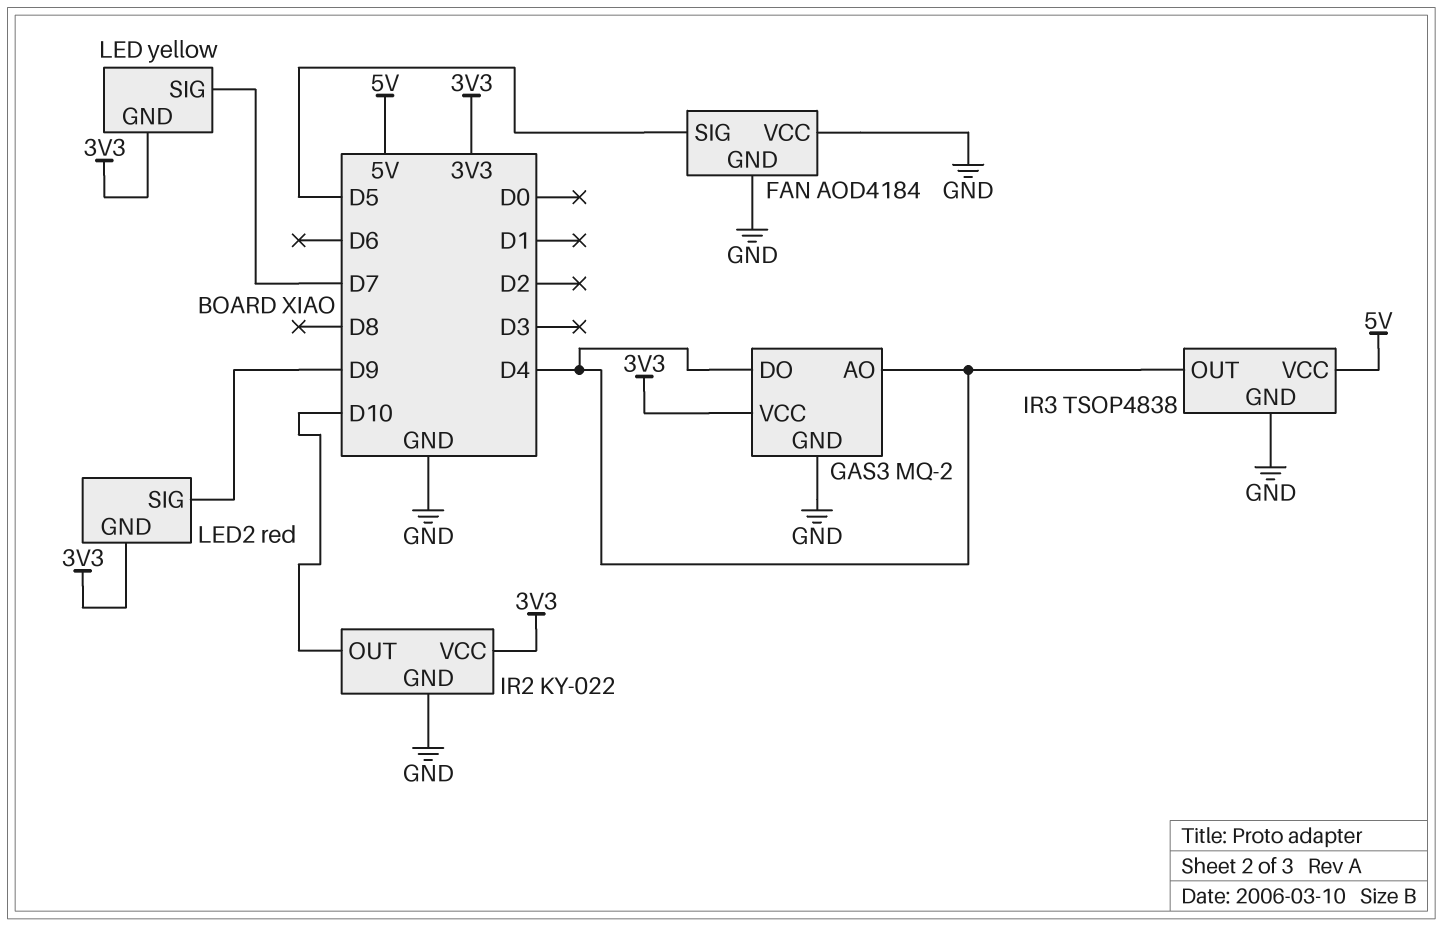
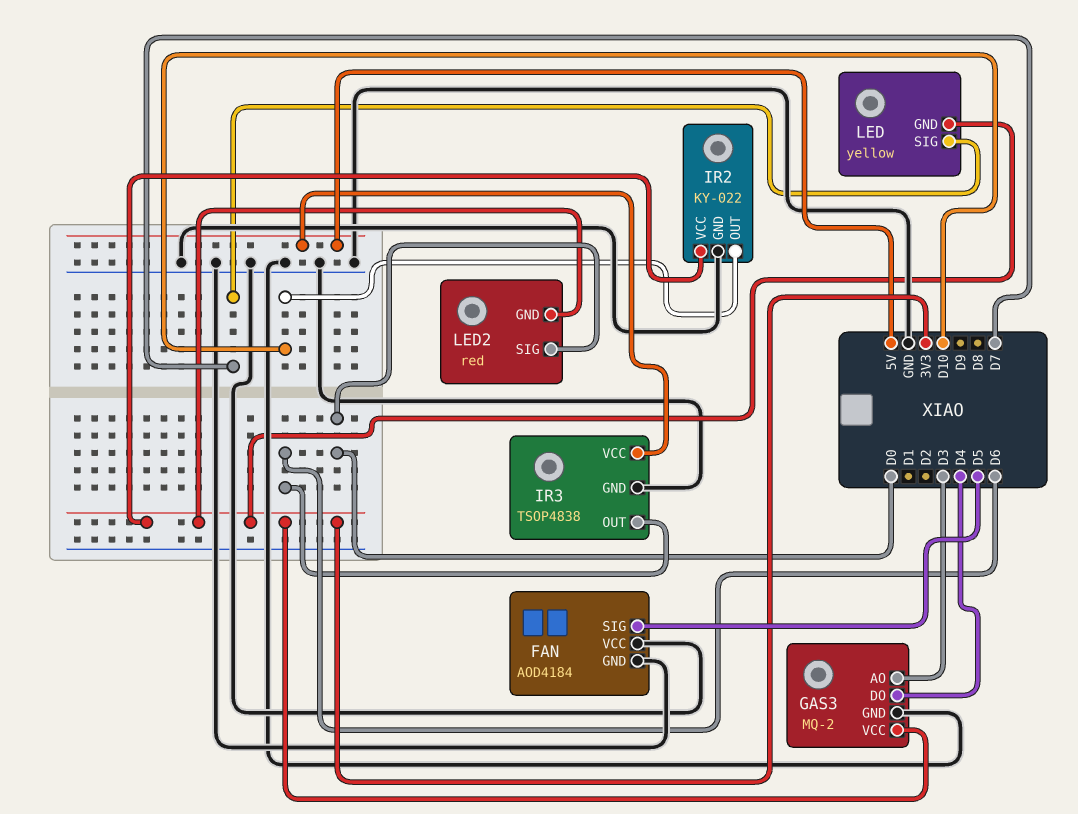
GAS3 pin AO: D4 -> D3
IR3 pin OUT: D4 -> D6
LED2 pin SIG: D9 -> D0

